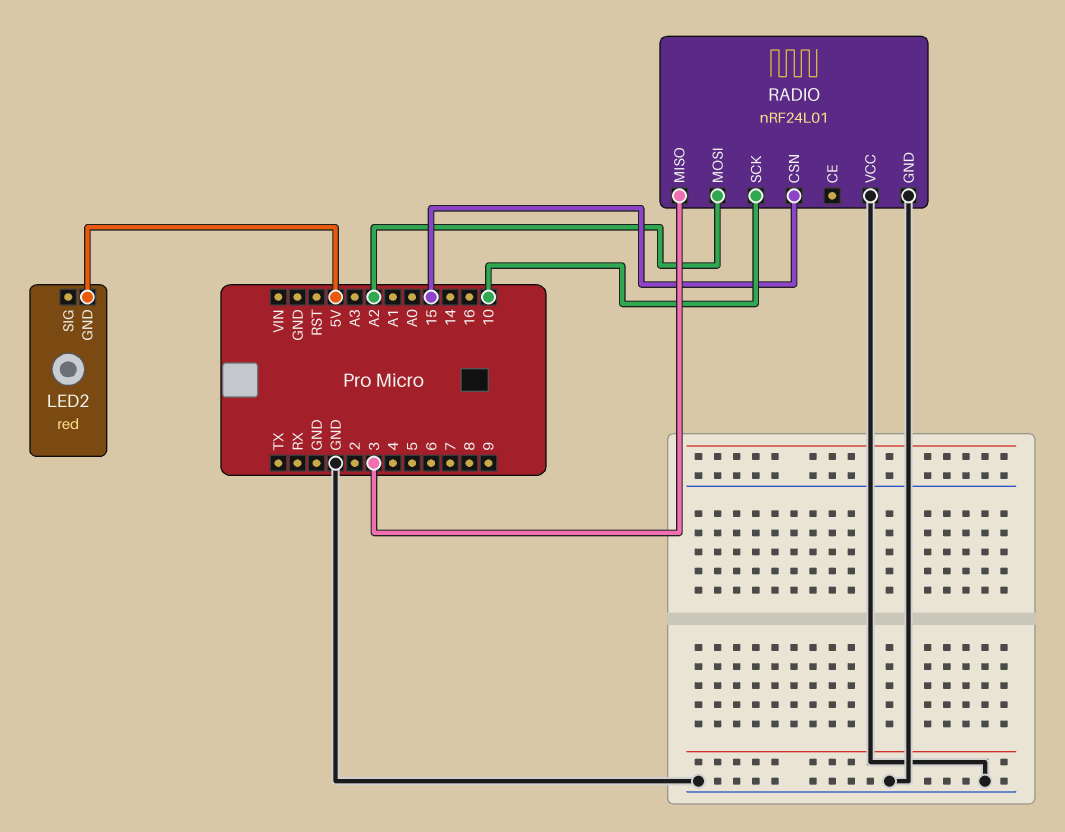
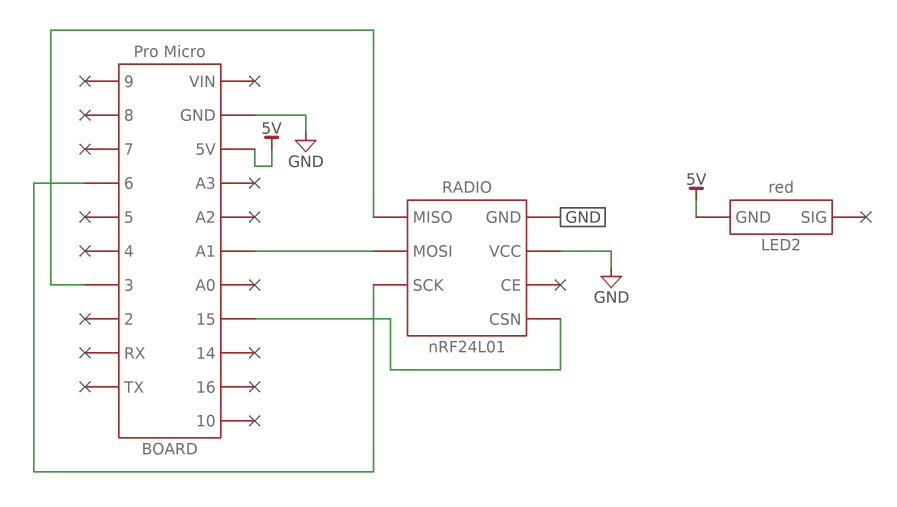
RADIO pin MOSI: A2 -> A1
RADIO pin SCK: 10 -> 6

